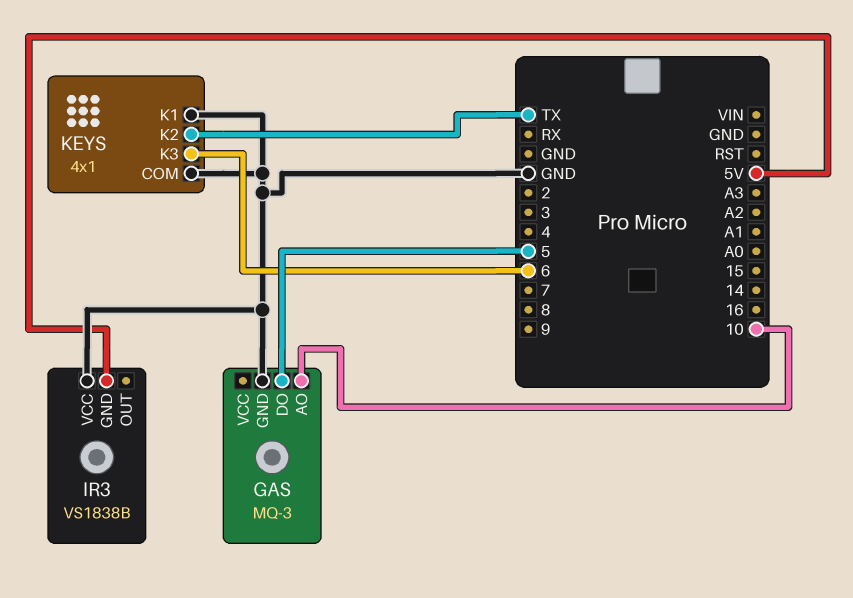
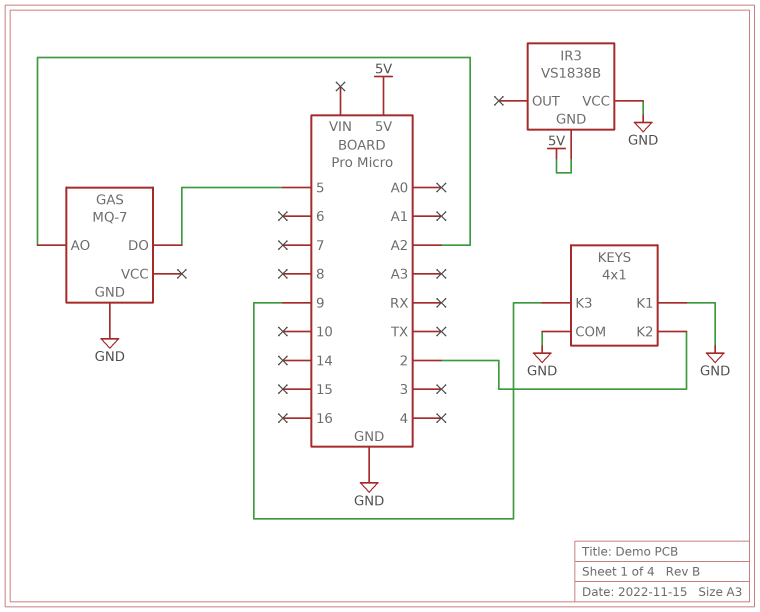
GAS: MQ-3 -> MQ-7
GAS pin AO: 10 -> A2
KEYS pin K2: TX -> 2
KEYS pin K3: 6 -> 9

